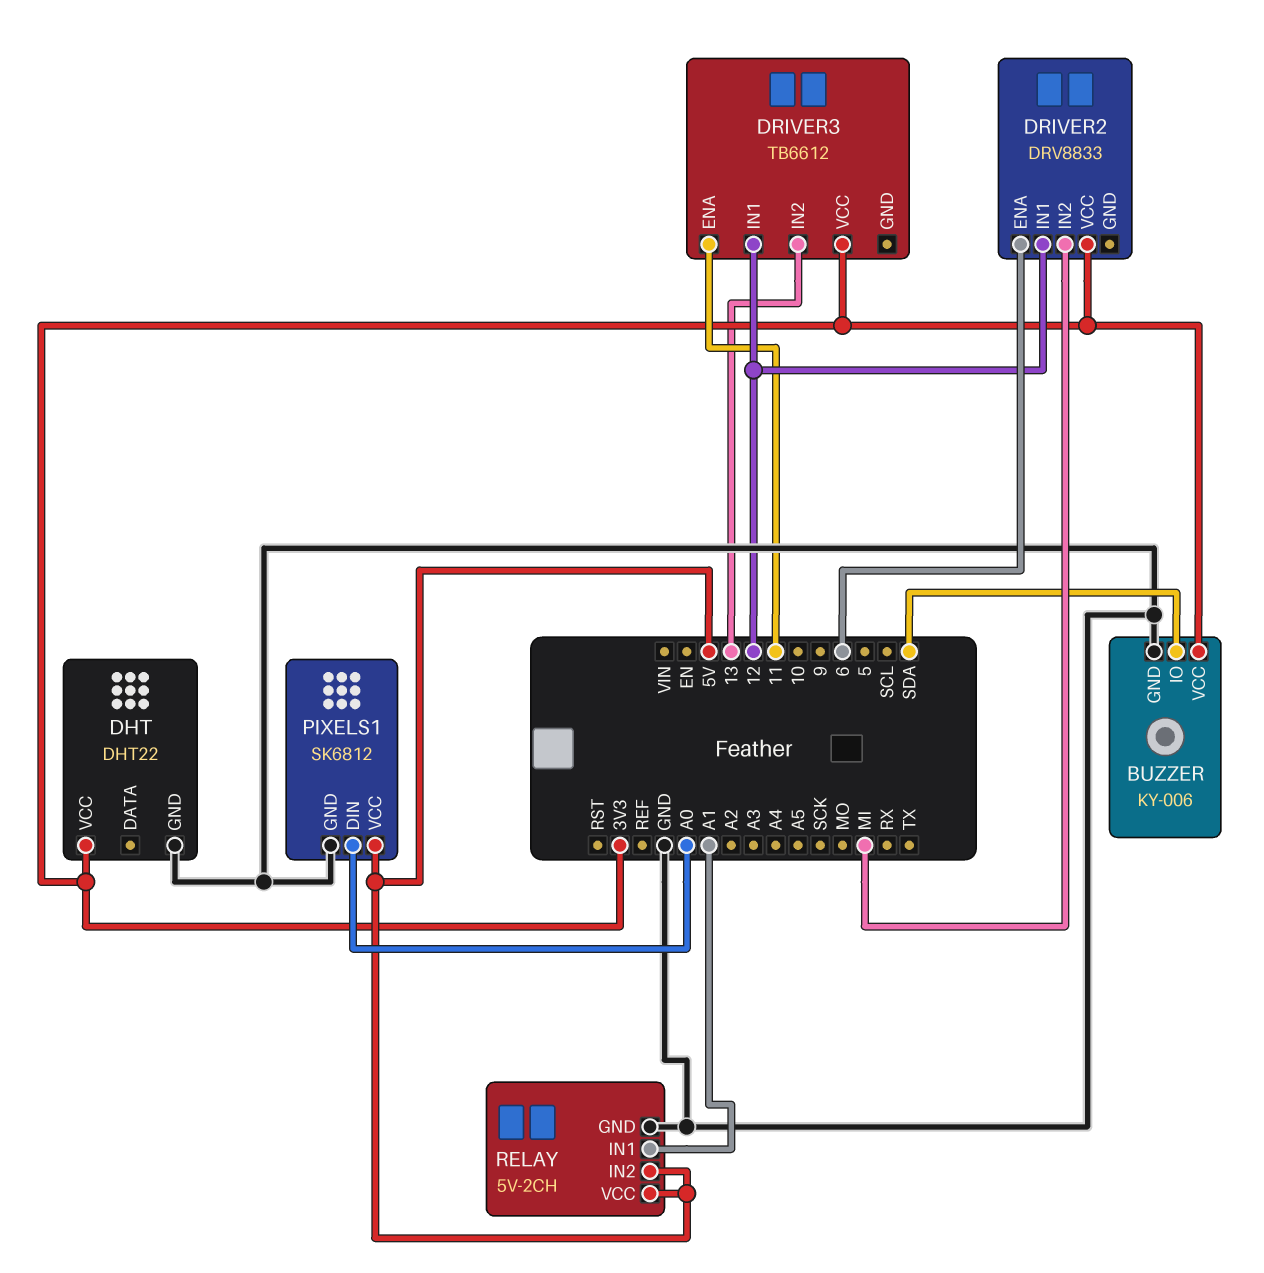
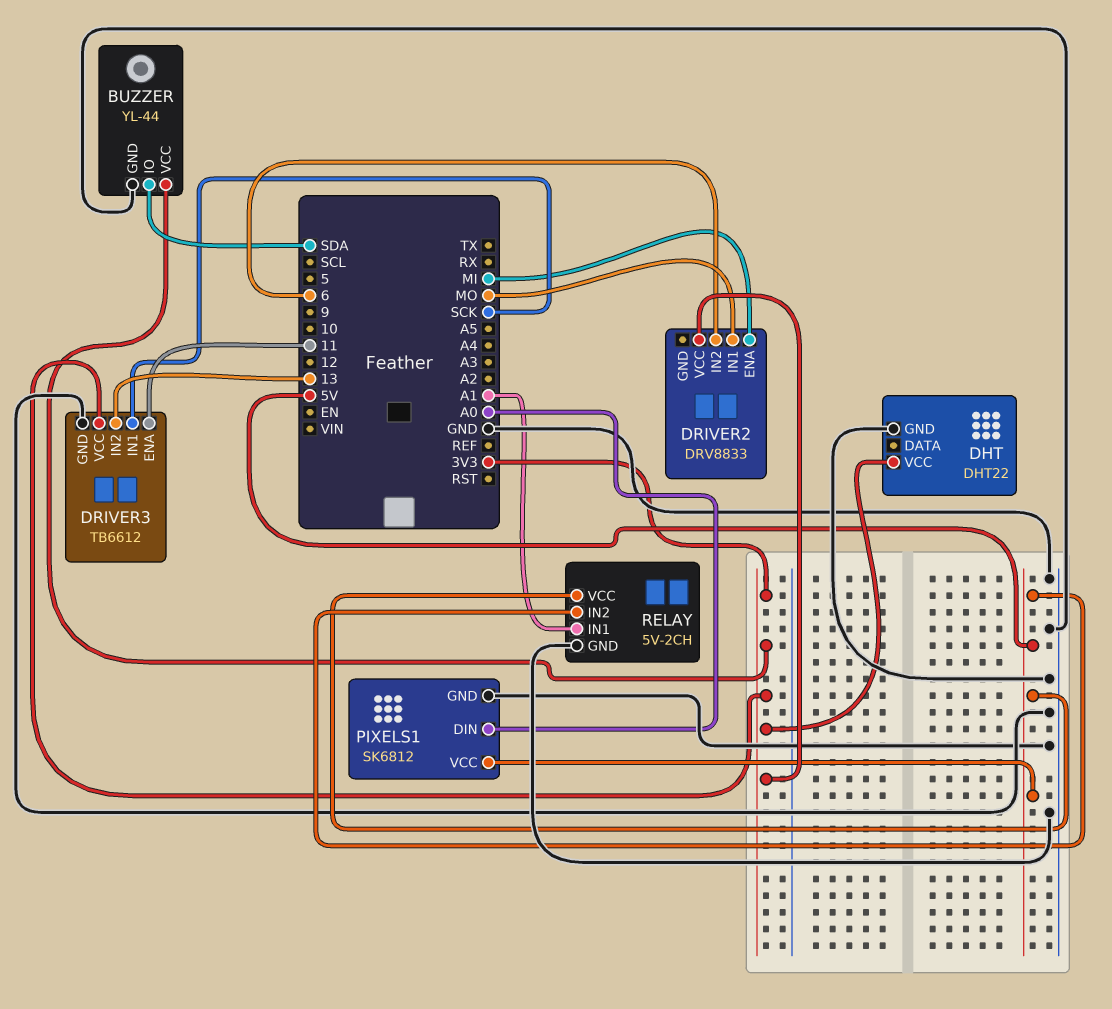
BUZZER: KY-006 -> YL-44
DRIVER2 pin ENA: 6 -> MI
DRIVER2 pin IN1: 12 -> MO
DRIVER2 pin IN2: MI -> 6
DRIVER3 pin GND: none -> GND
DRIVER3 pin IN1: 12 -> SCK

